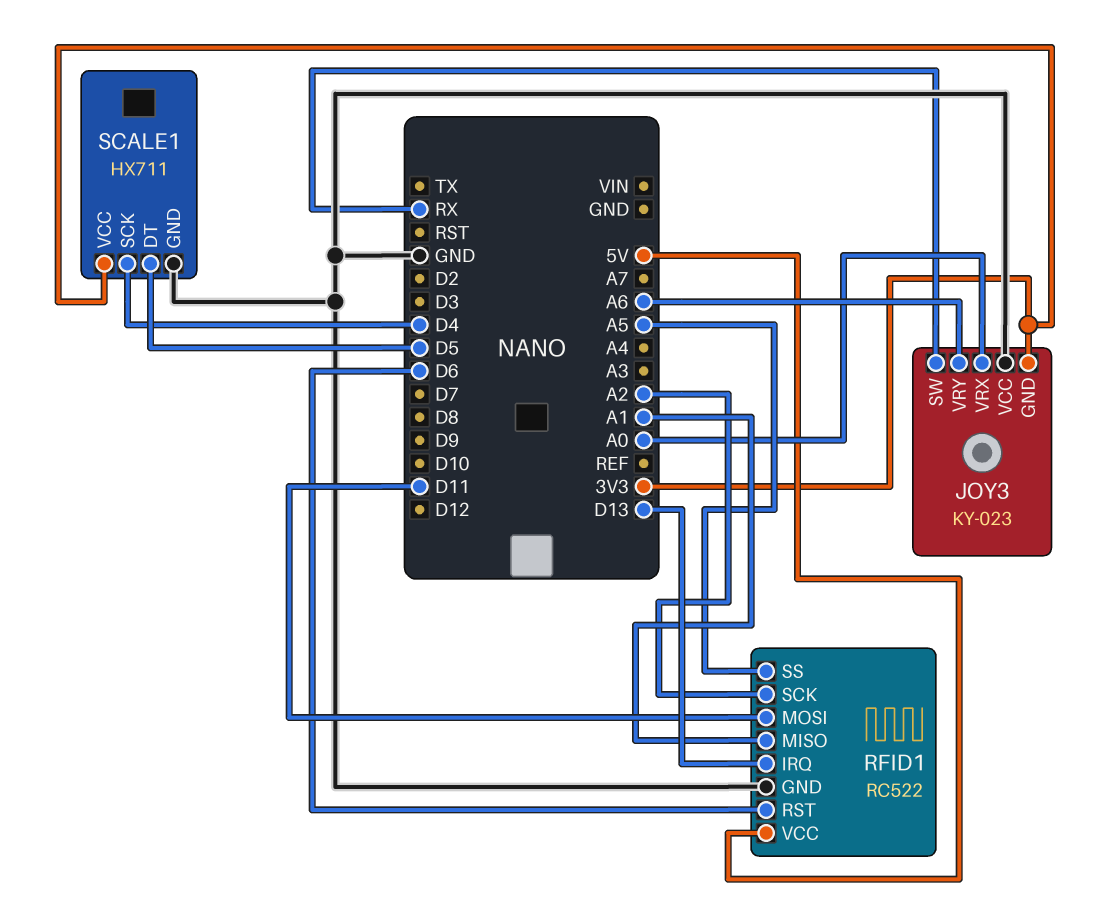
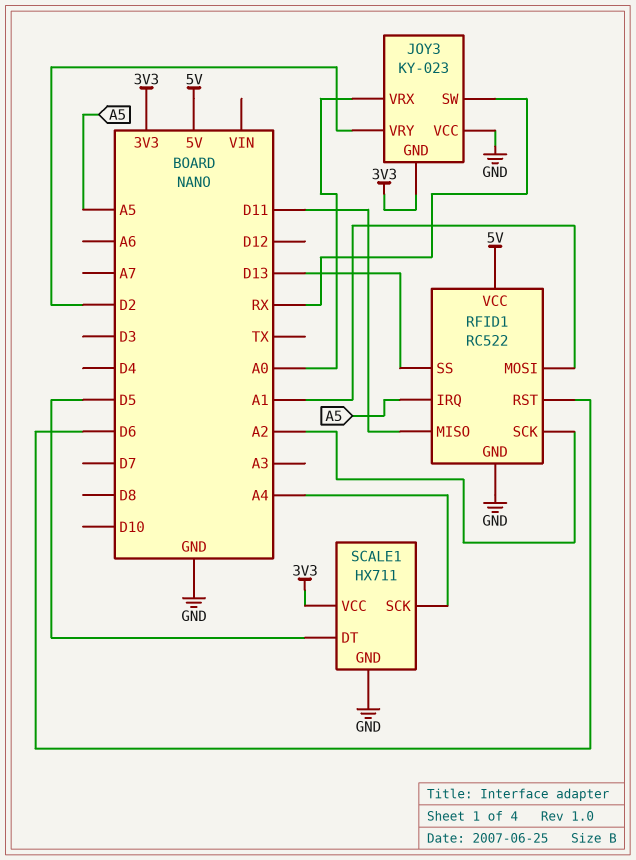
JOY3 pin VRY: A6 -> D2
RFID1 pin IRQ: D13 -> A5
RFID1 pin MISO: A1 -> D11
RFID1 pin MOSI: D11 -> A1
RFID1 pin SS: A5 -> D13
SCALE1 pin SCK: D4 -> A4

